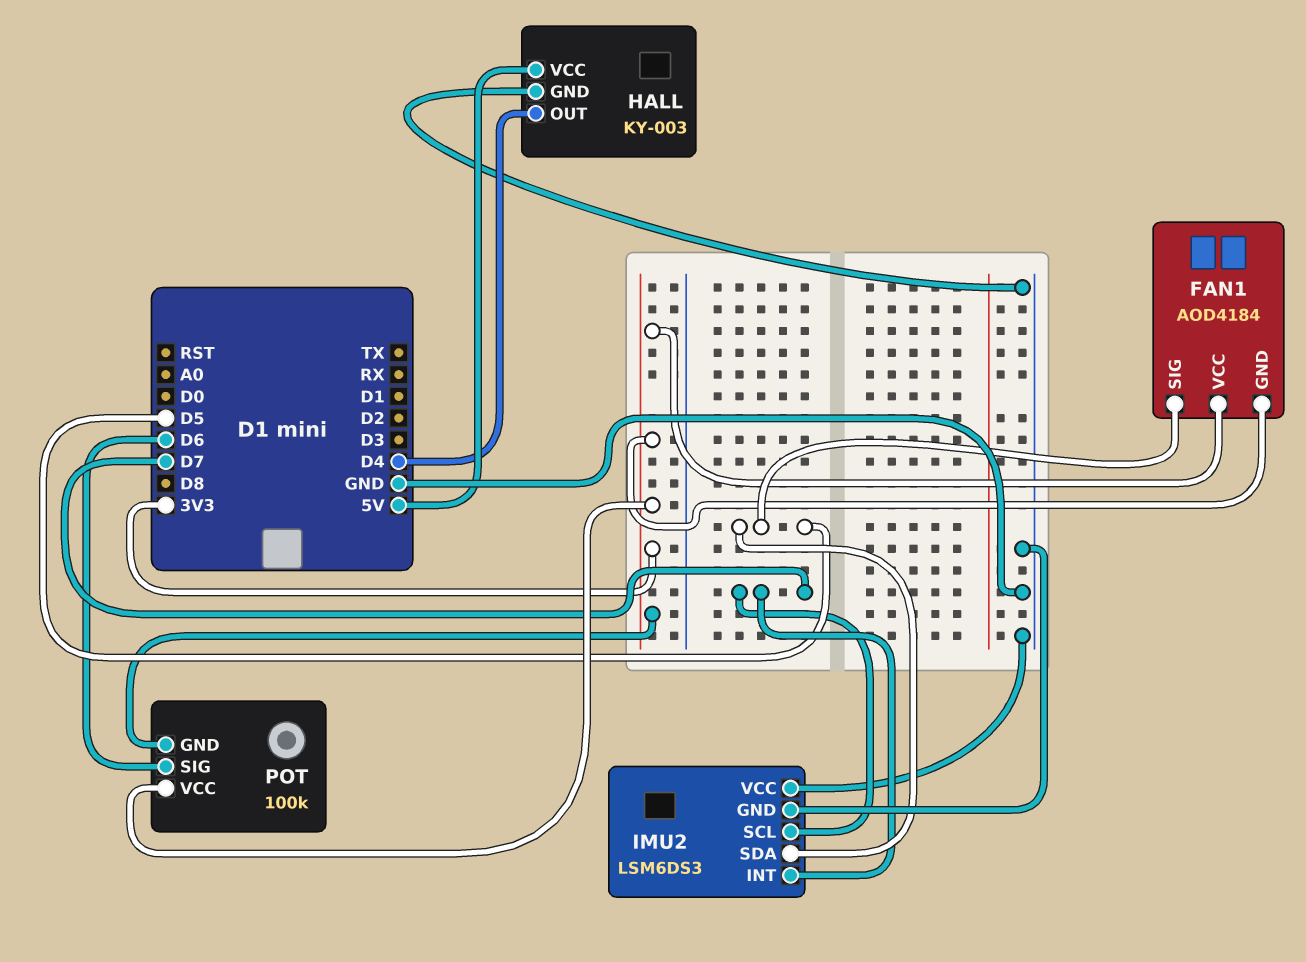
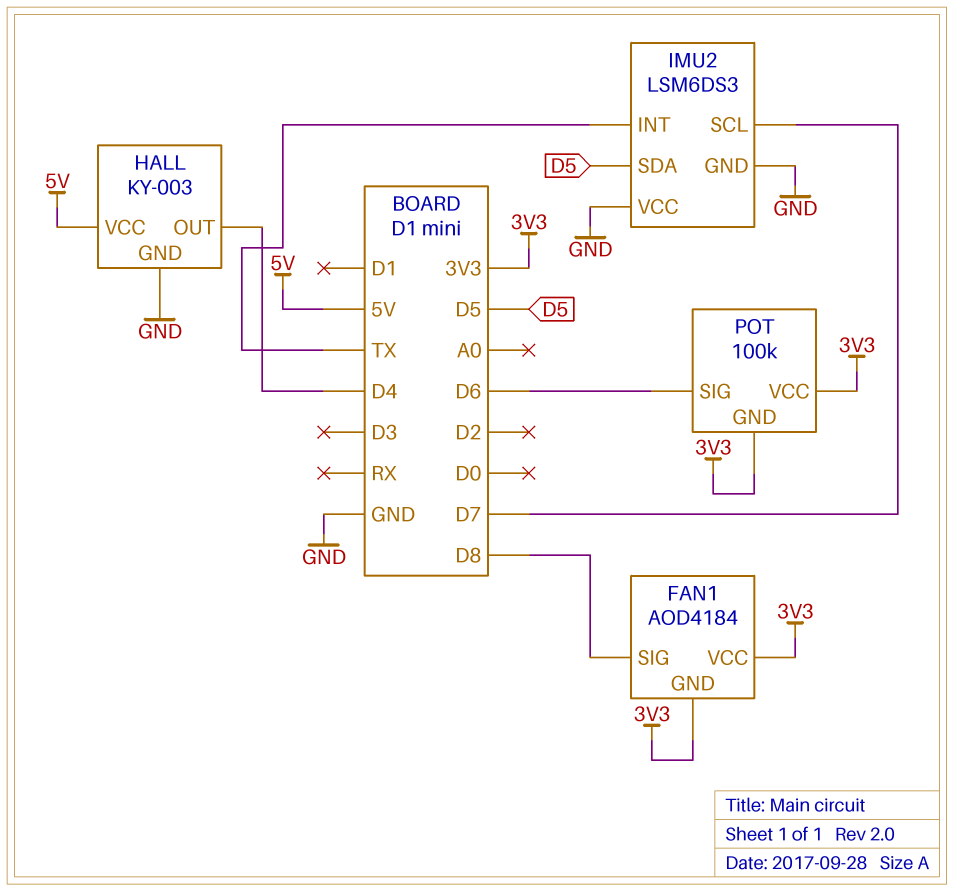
FAN1 pin SIG: D5 -> D8
IMU2 pin INT: D7 -> TX

